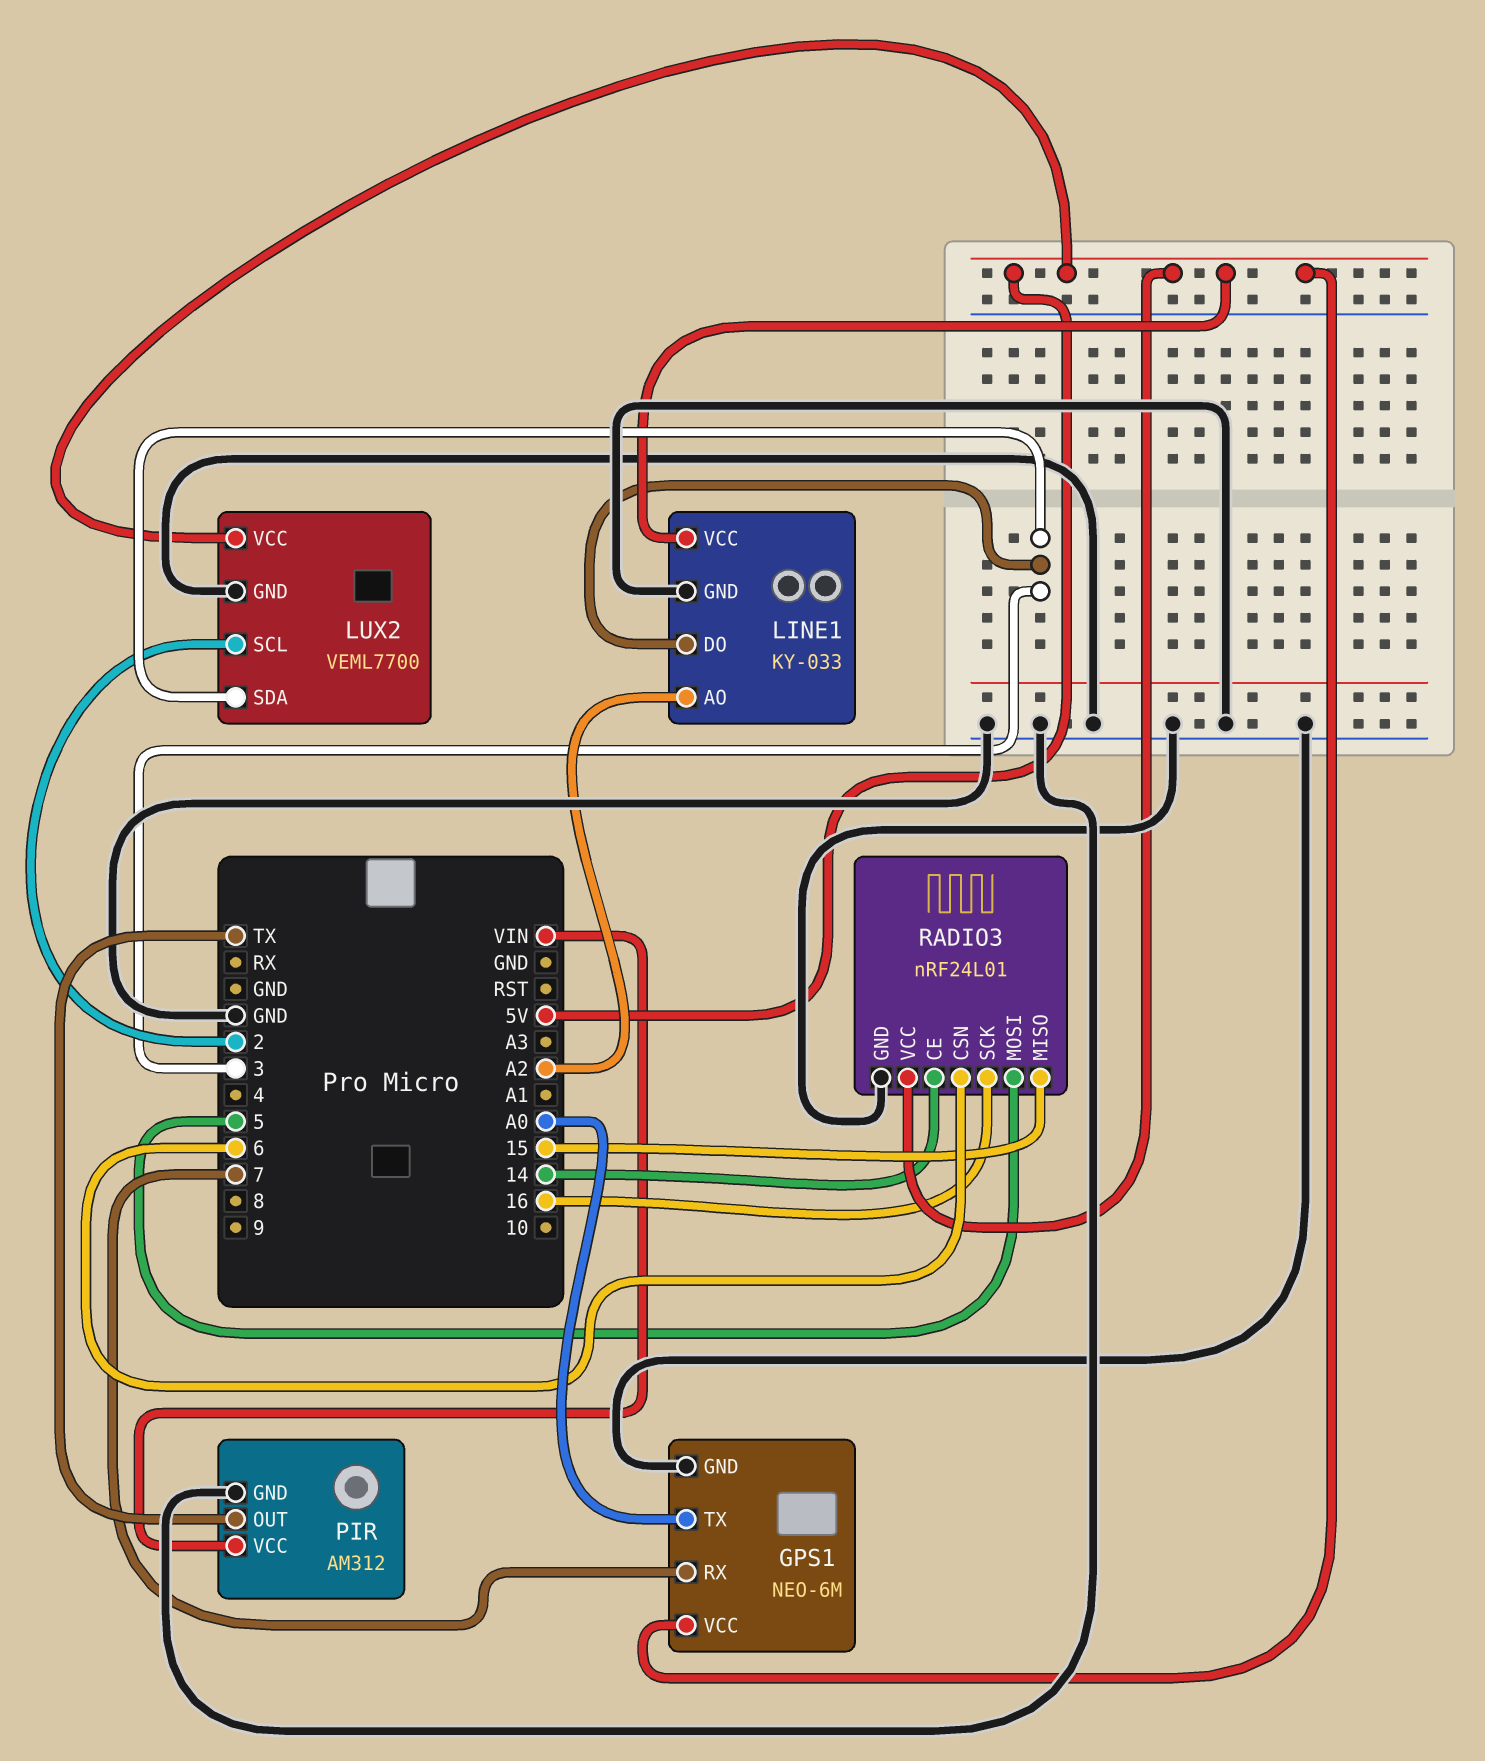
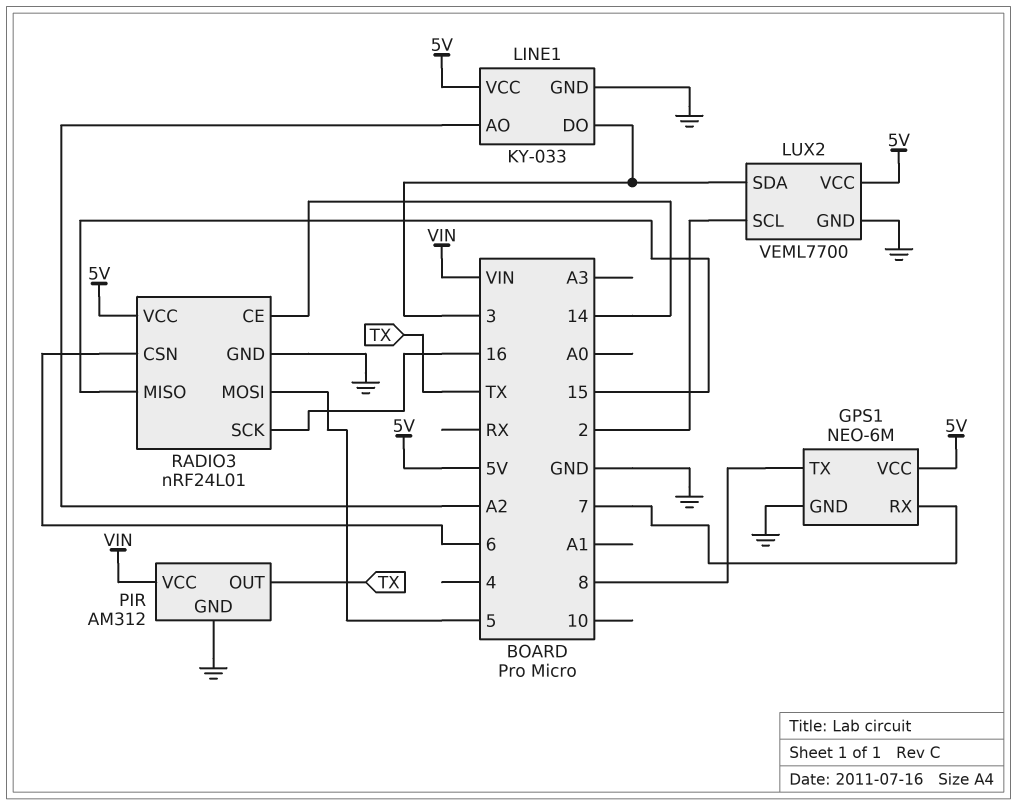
GPS1 pin TX: A0 -> 8

